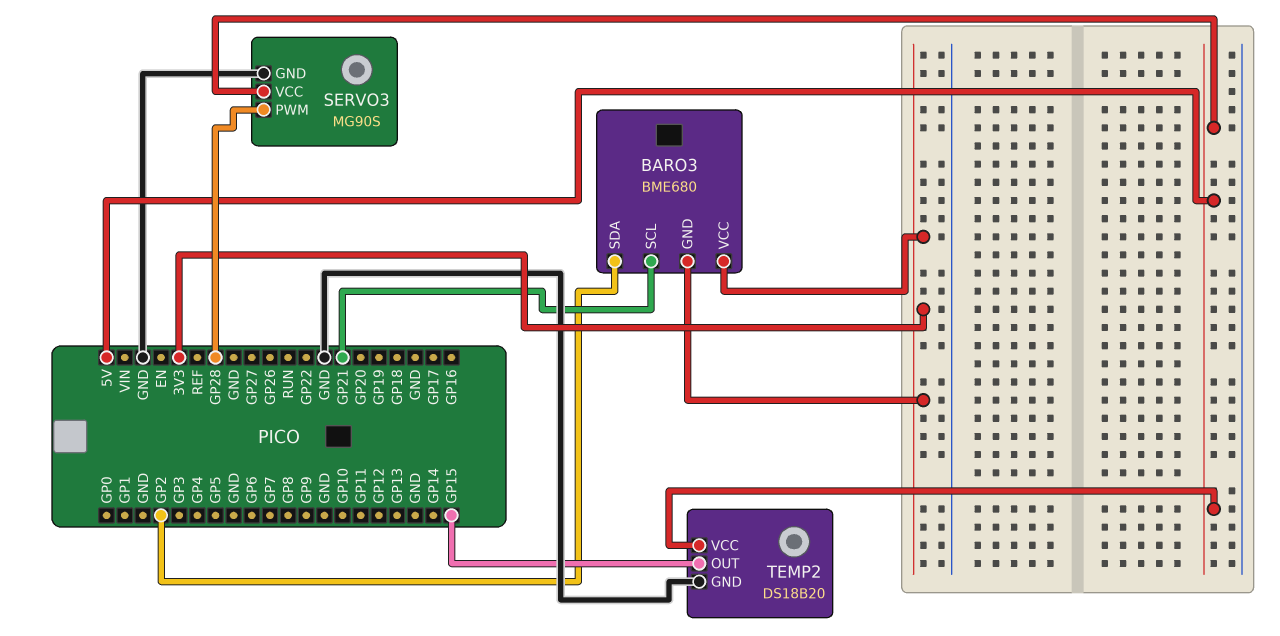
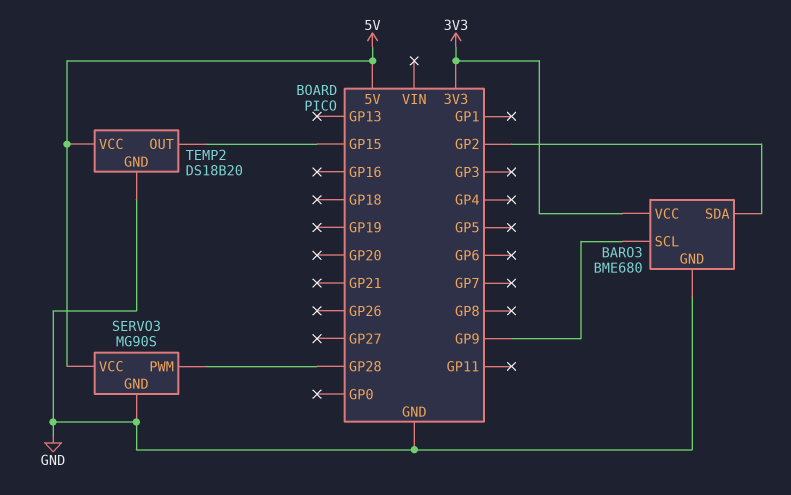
BARO3 pin GND: 3V3 -> GND
BARO3 pin SCL: GP21 -> GP9

